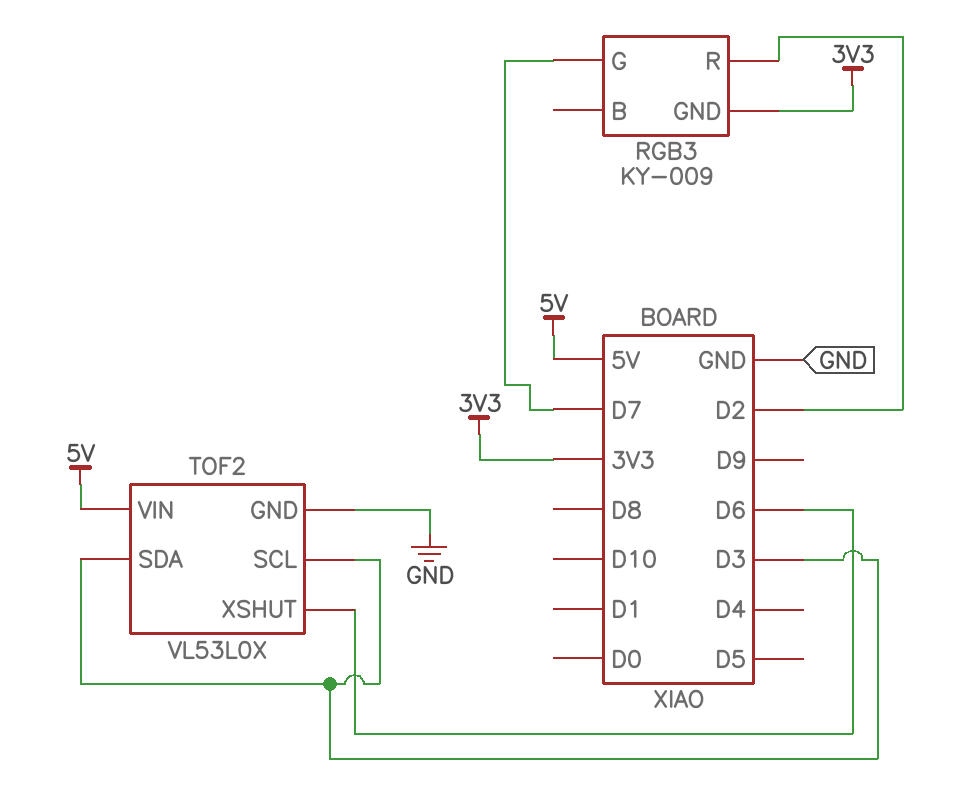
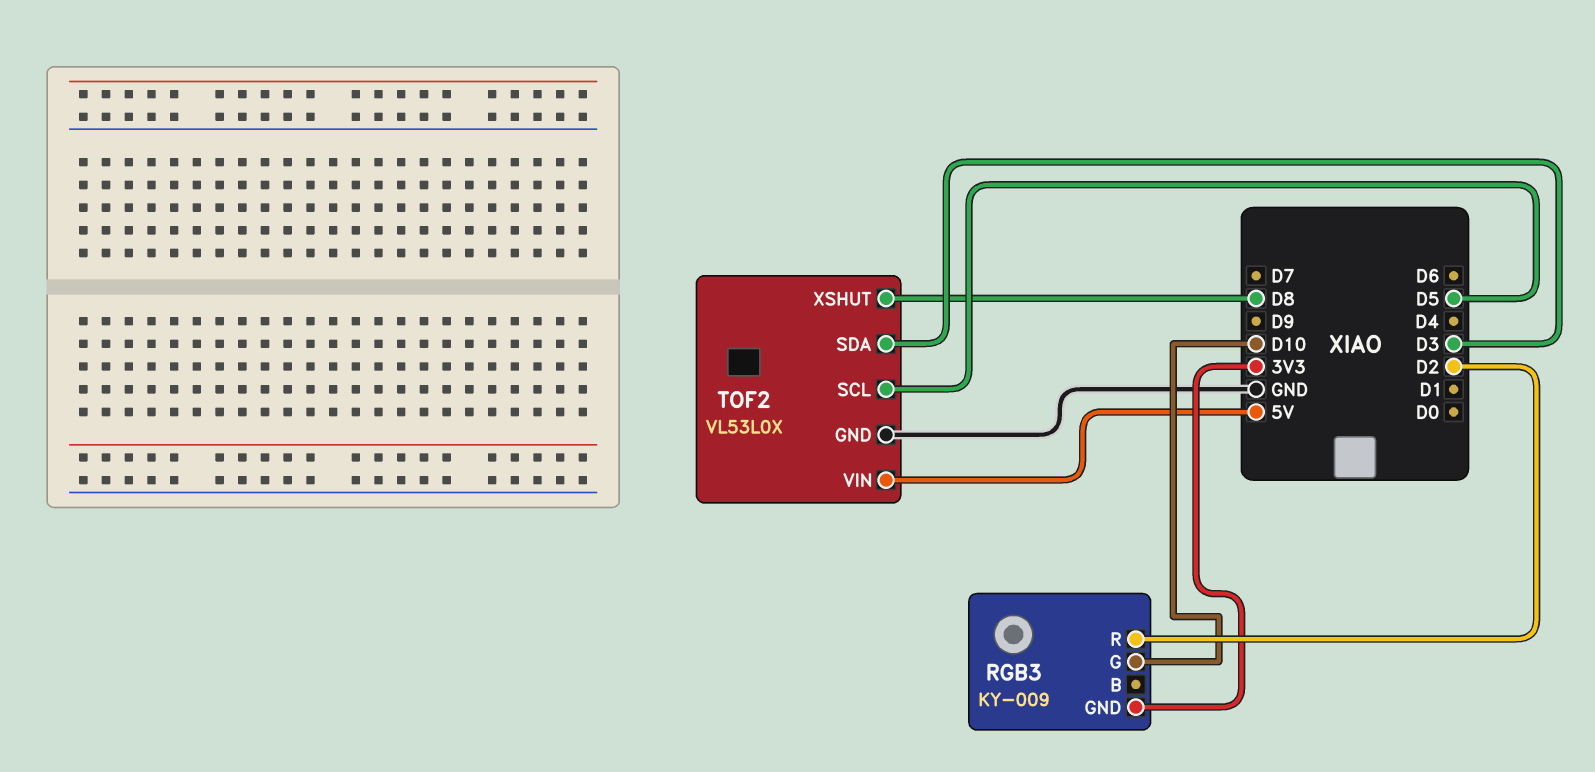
RGB3 pin G: D7 -> D10
TOF2 pin SCL: D3 -> D5
TOF2 pin XSHUT: D6 -> D8

